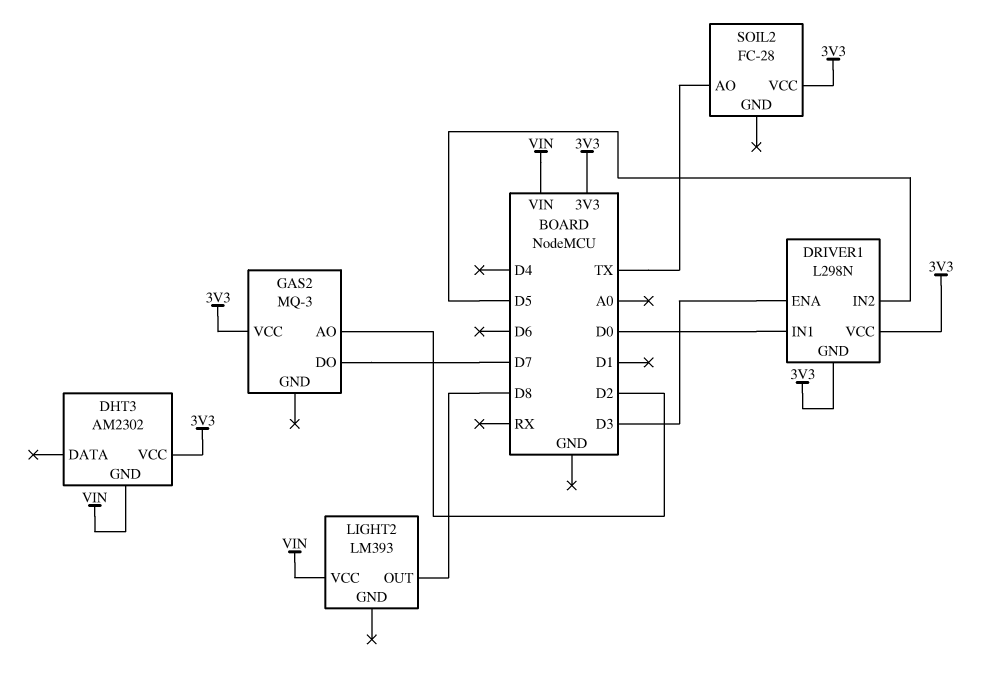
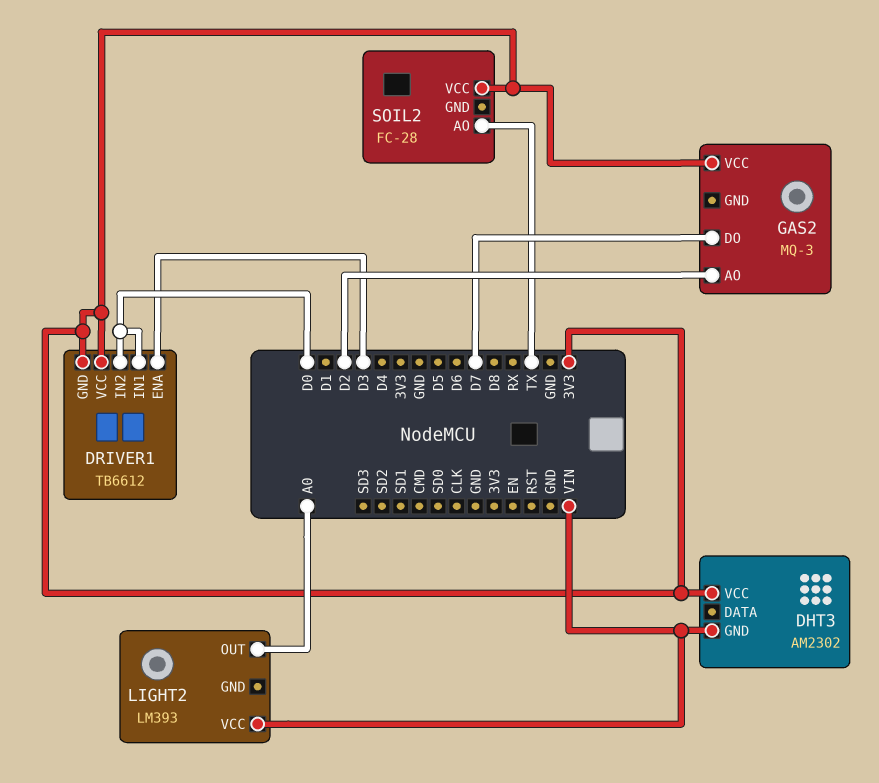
DRIVER1: L298N -> TB6612
DRIVER1 pin IN2: D5 -> D0
LIGHT2 pin OUT: D8 -> A0

